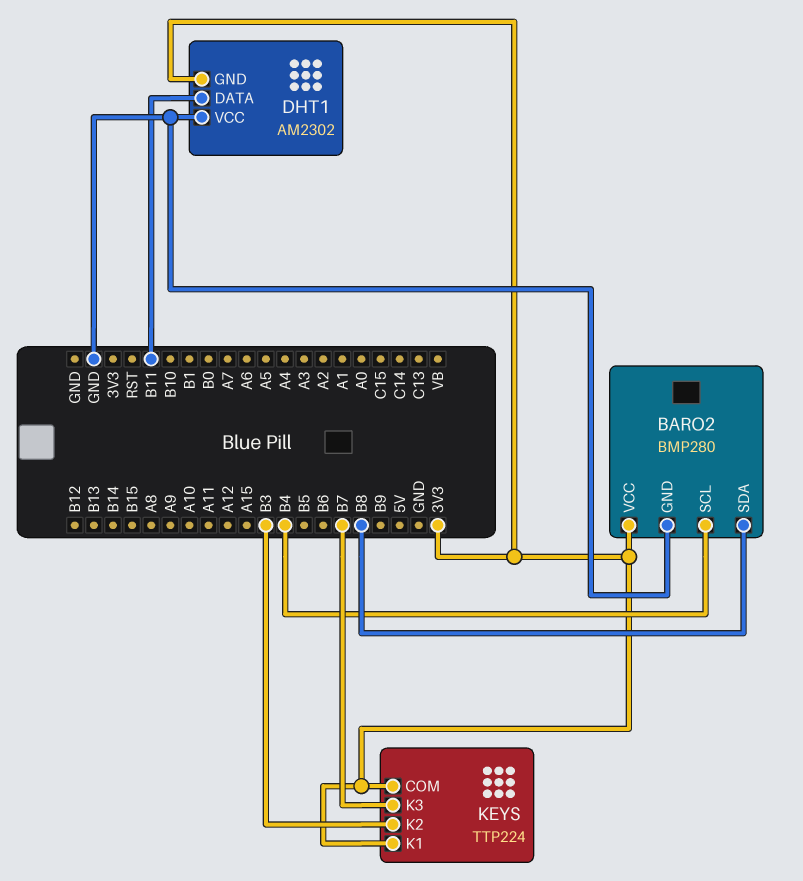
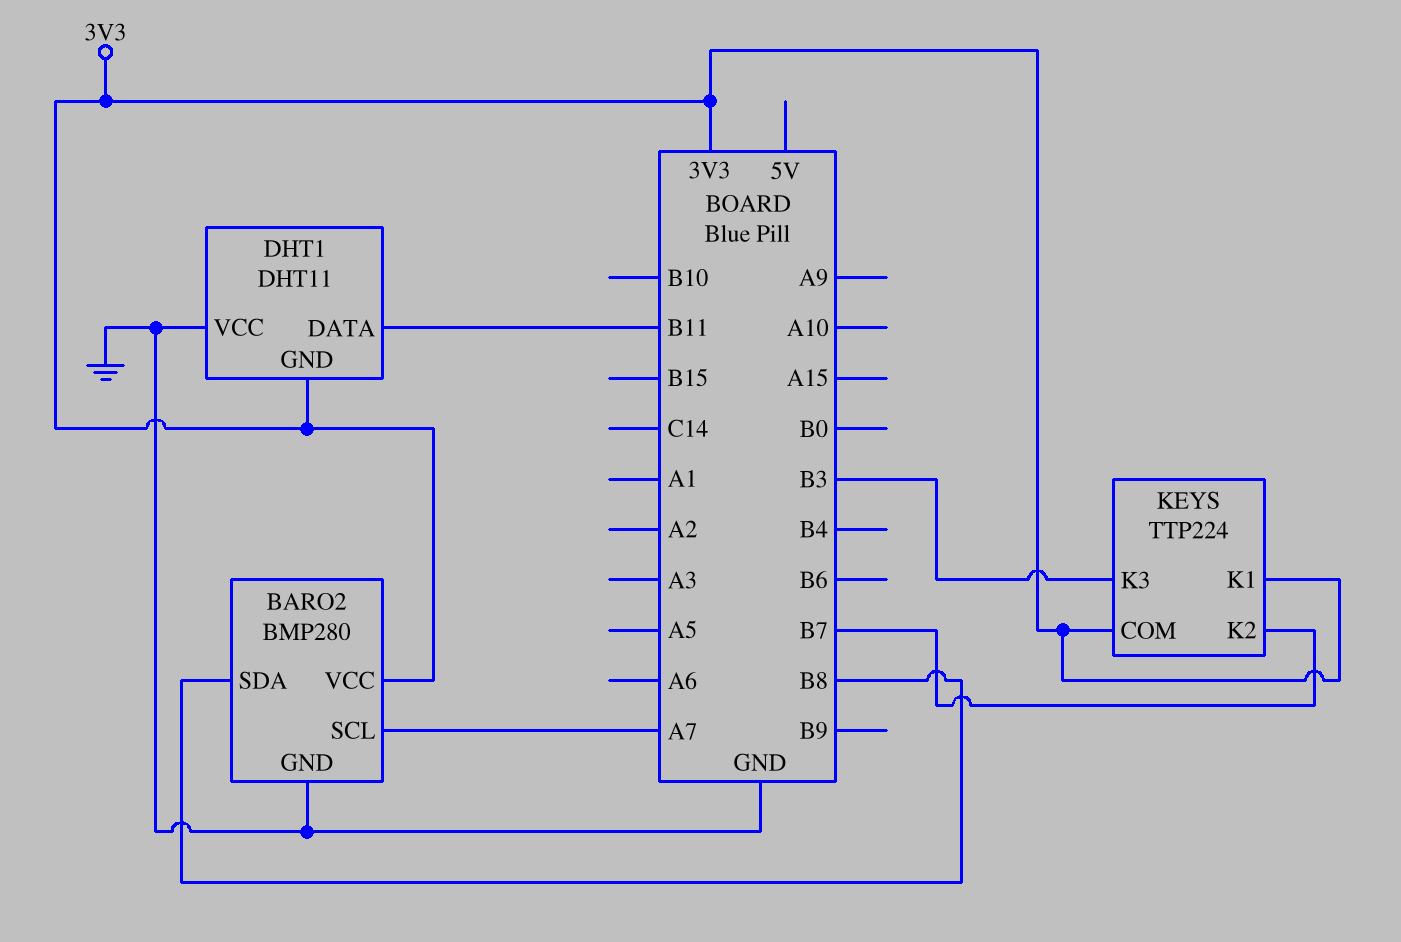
BARO2 pin SCL: B4 -> A7
DHT1: AM2302 -> DHT11
KEYS pin K2: B3 -> B7
KEYS pin K3: B7 -> B3

